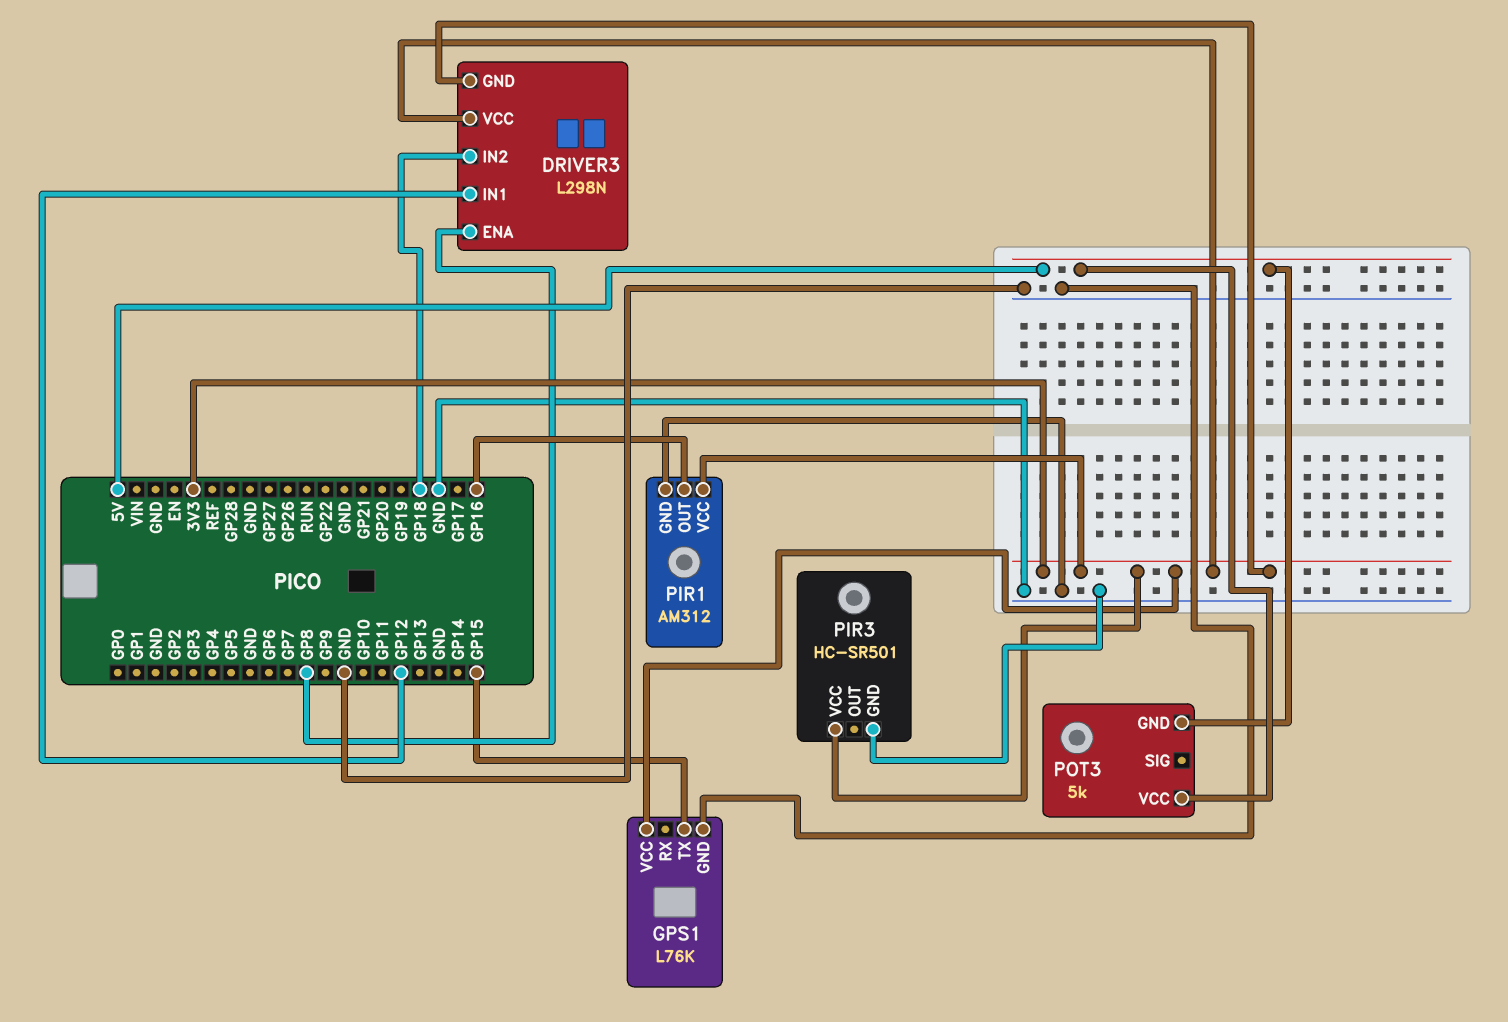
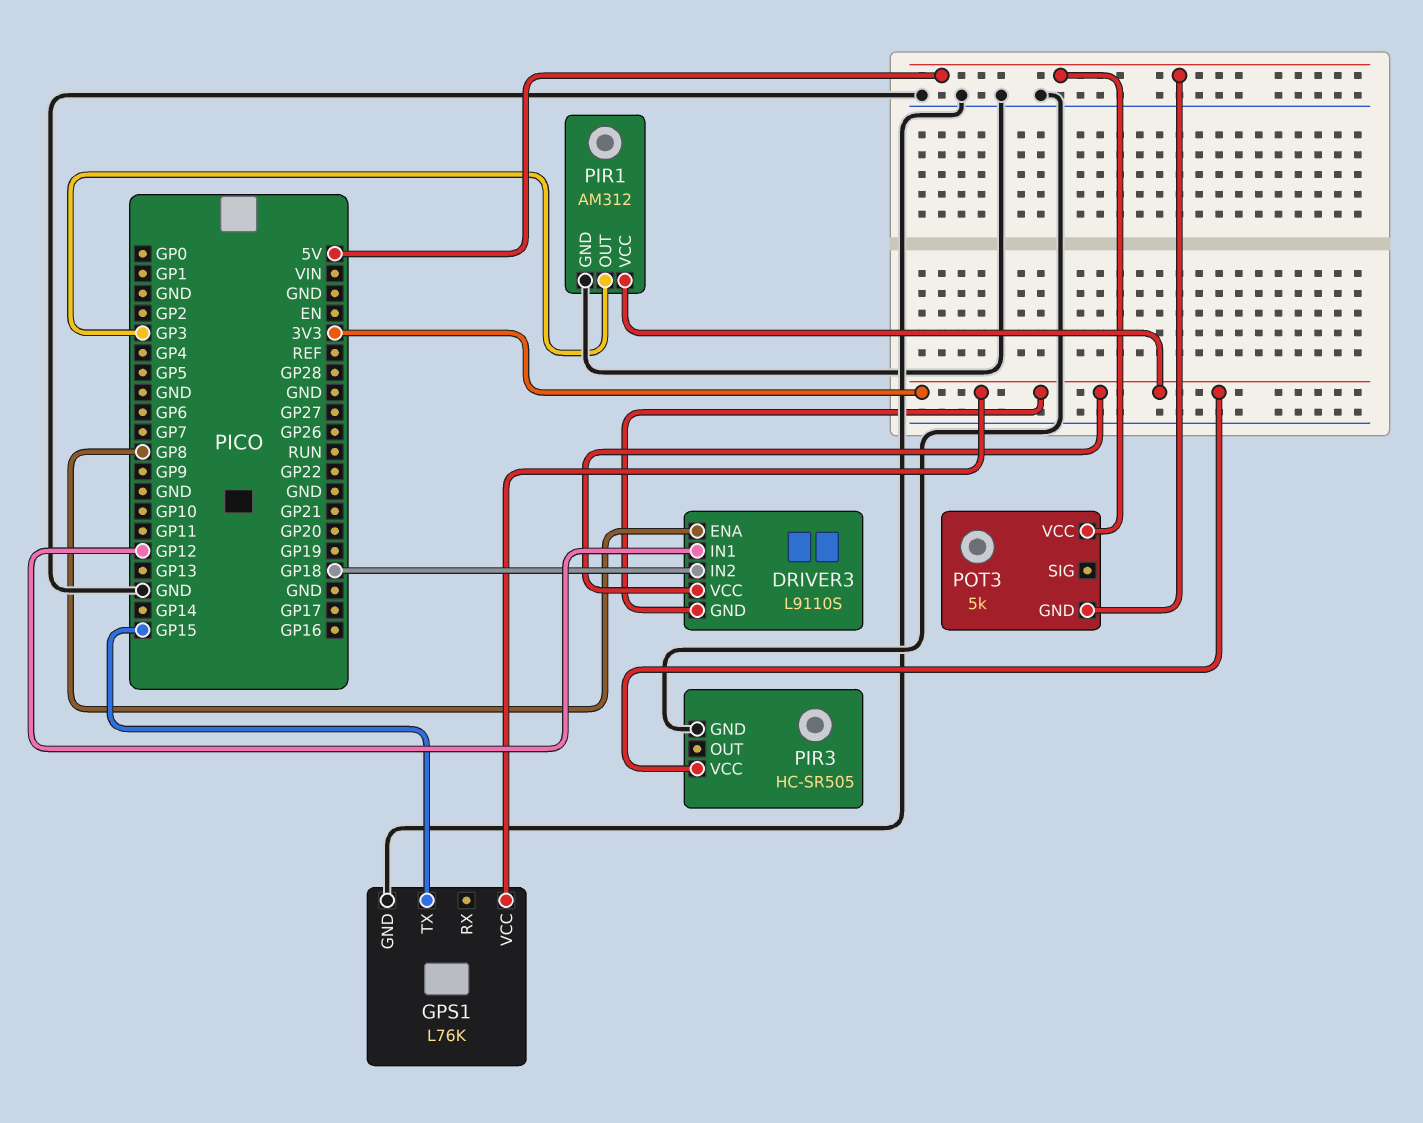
DRIVER3: L298N -> L9110S
PIR1 pin OUT: GP16 -> GP3
PIR3: HC-SR501 -> HC-SR505

